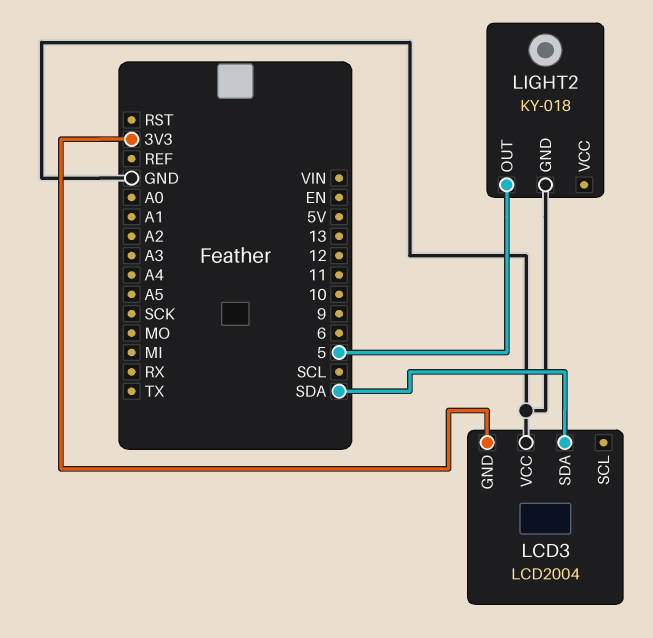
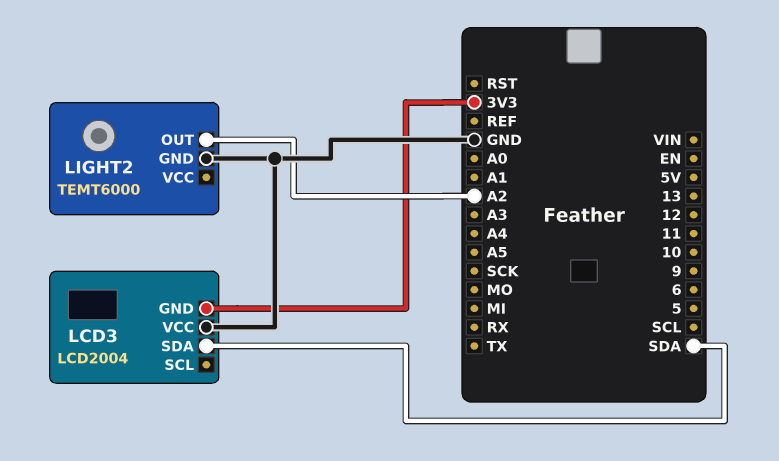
LIGHT2: KY-018 -> TEMT6000
LIGHT2 pin OUT: 5 -> A2

